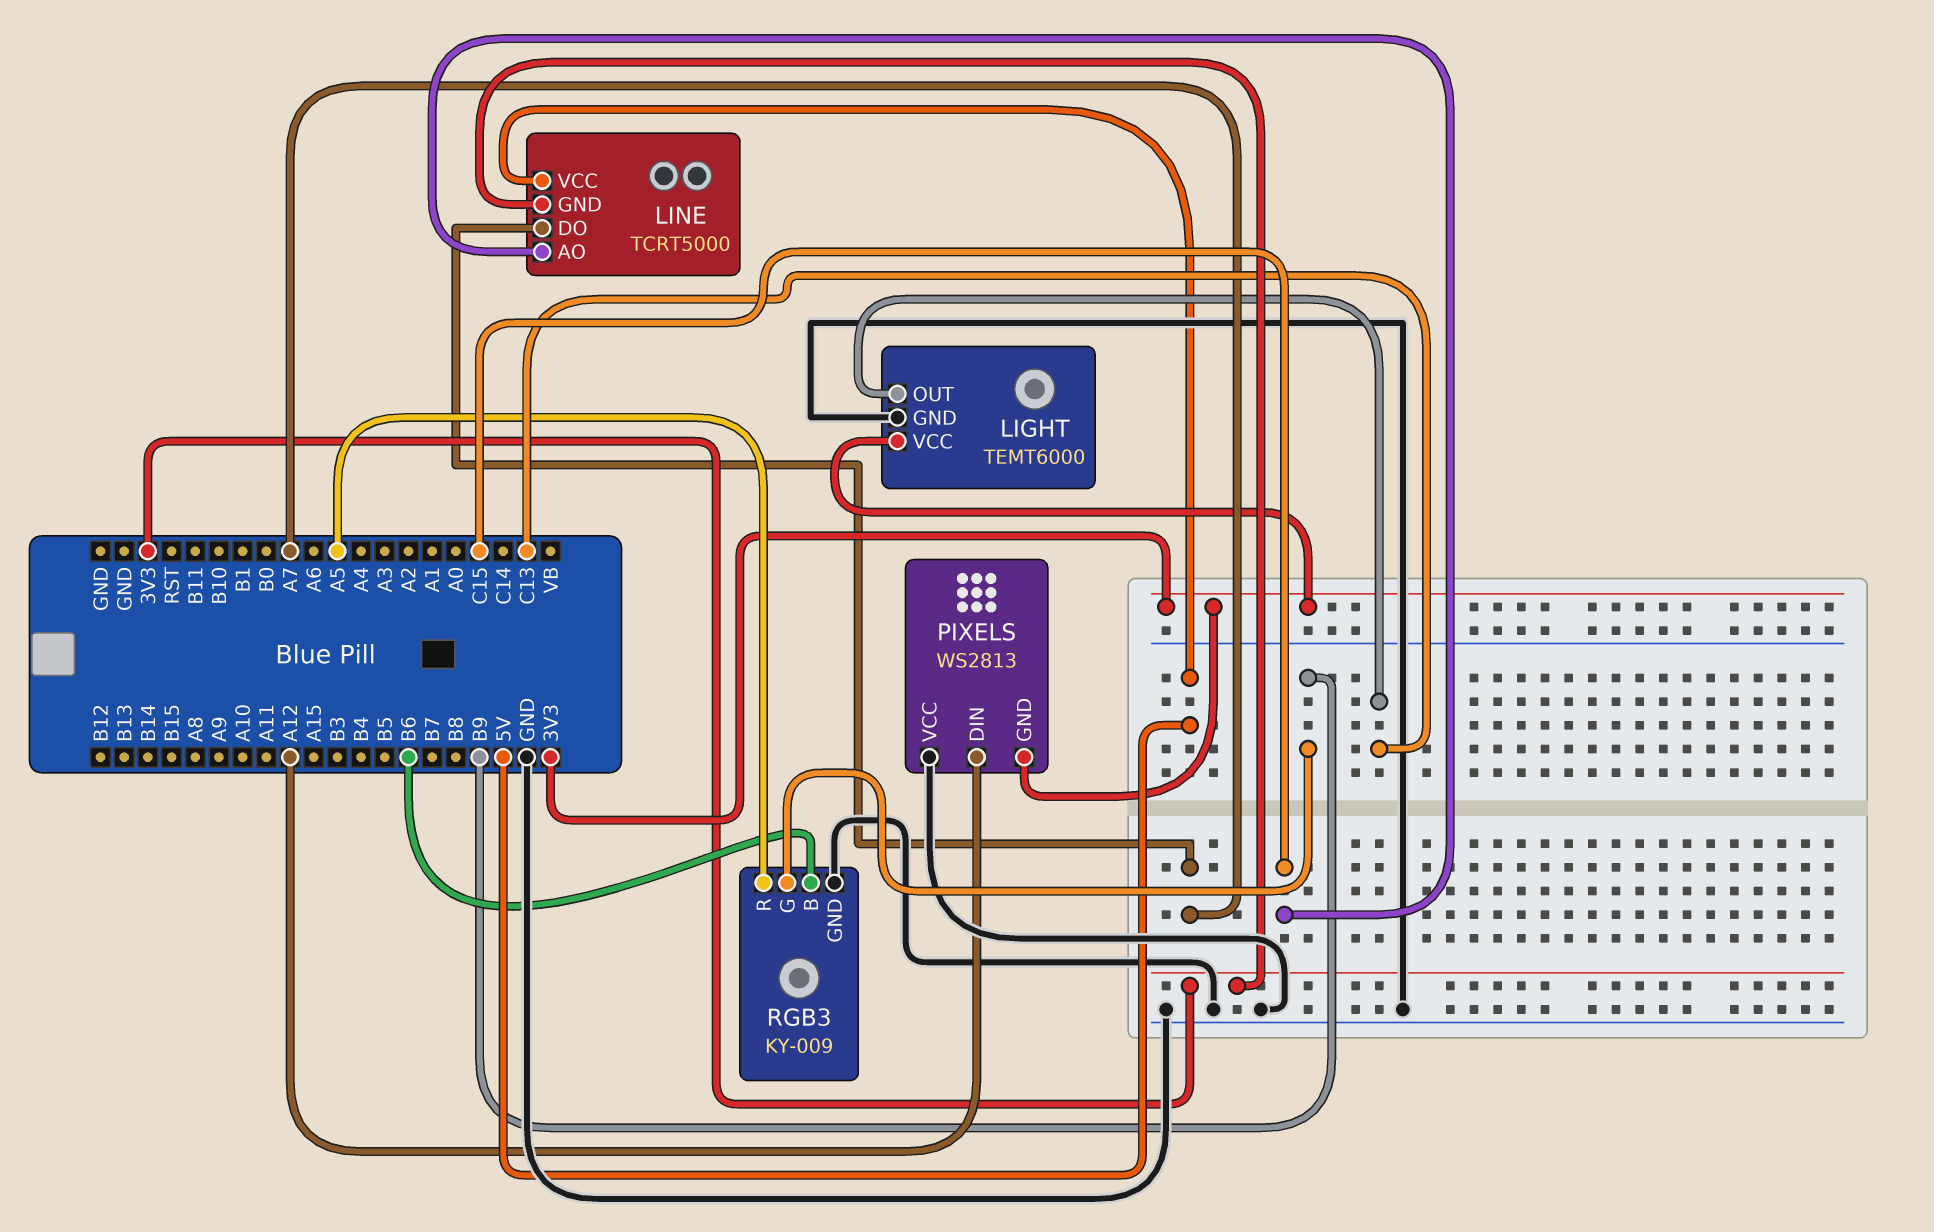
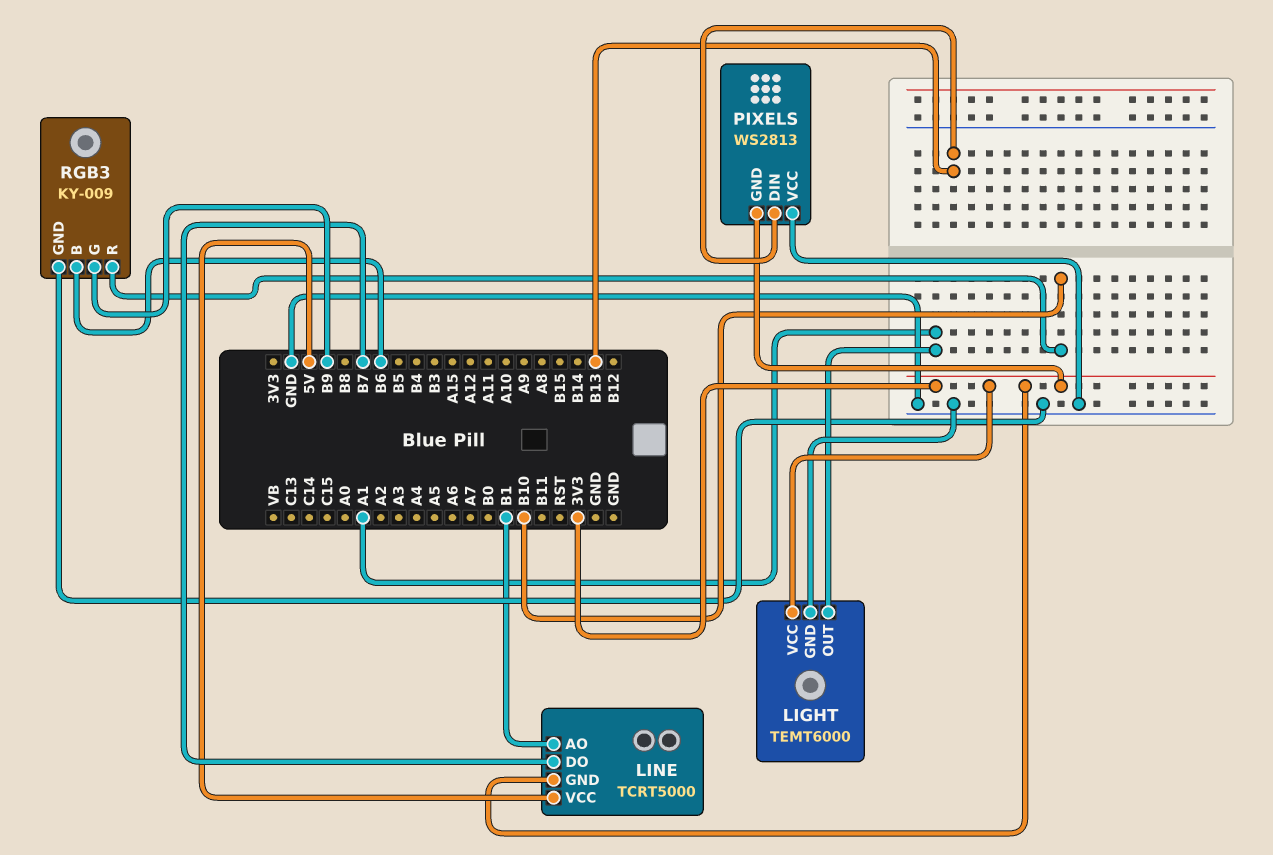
LIGHT pin OUT: C13 -> A1
LINE pin AO: C15 -> B1
LINE pin DO: A7 -> B7
PIXELS pin DIN: A12 -> B13
RGB3 pin R: A5 -> B10

